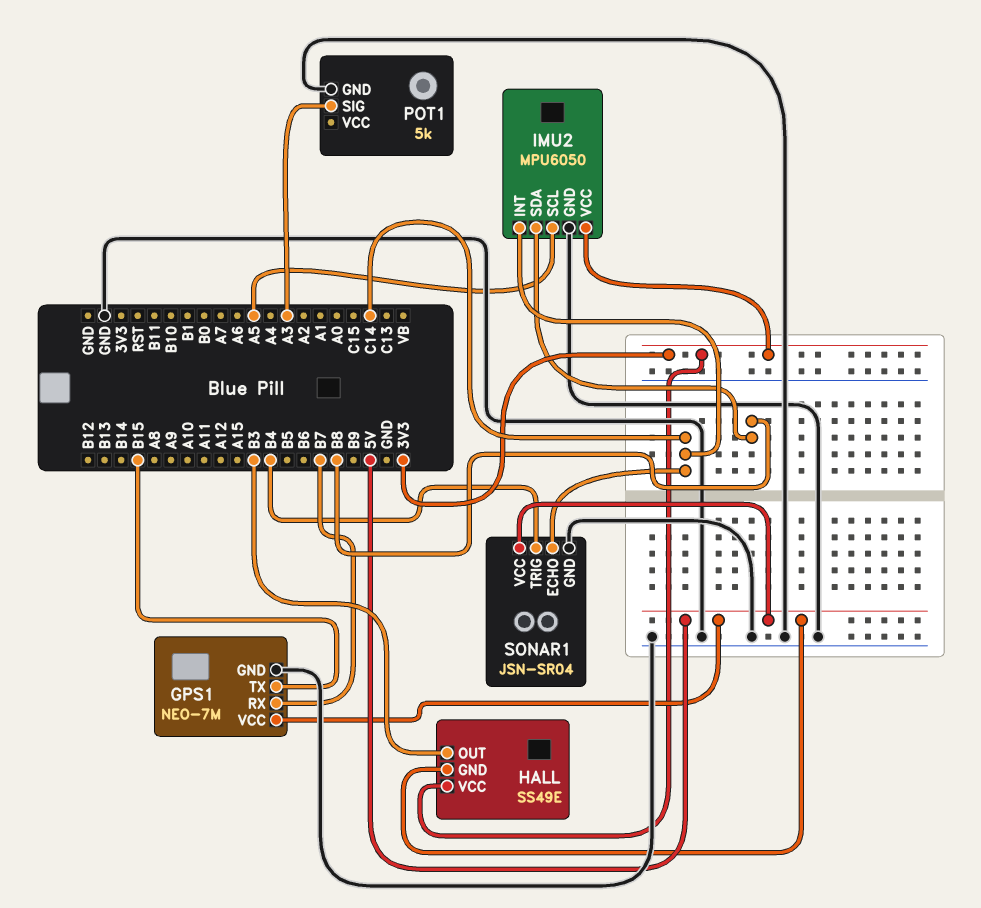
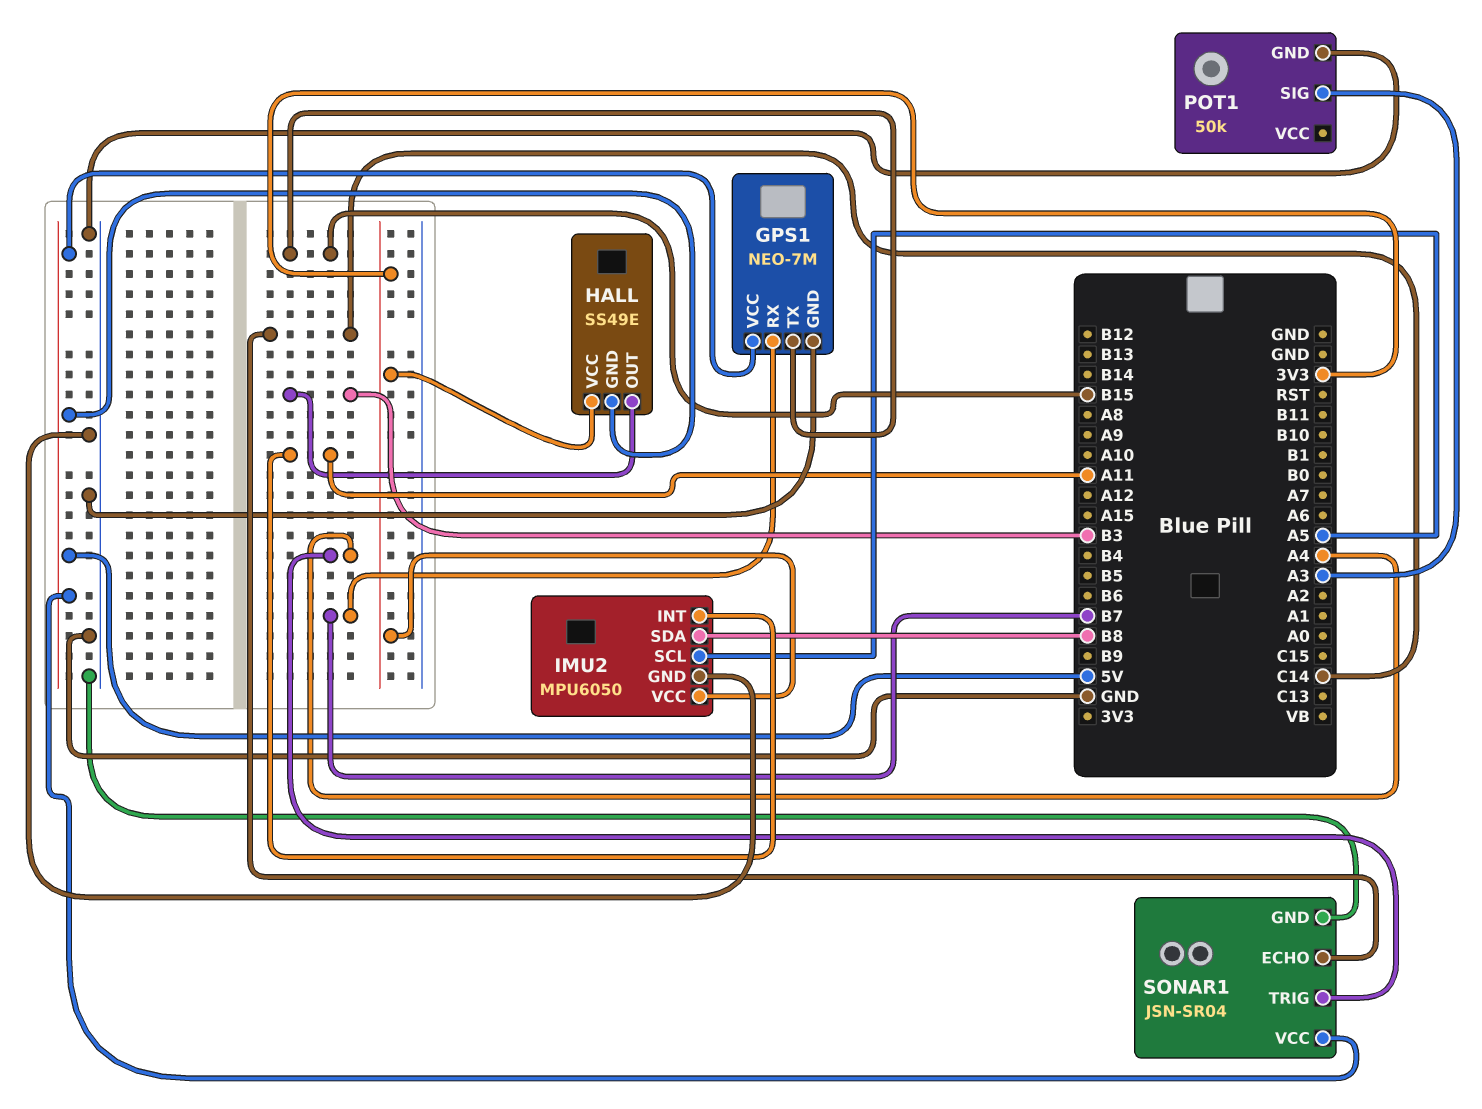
IMU2 pin INT: C14 -> A11
POT1: 5k -> 50k
SONAR1 pin TRIG: B4 -> A4

